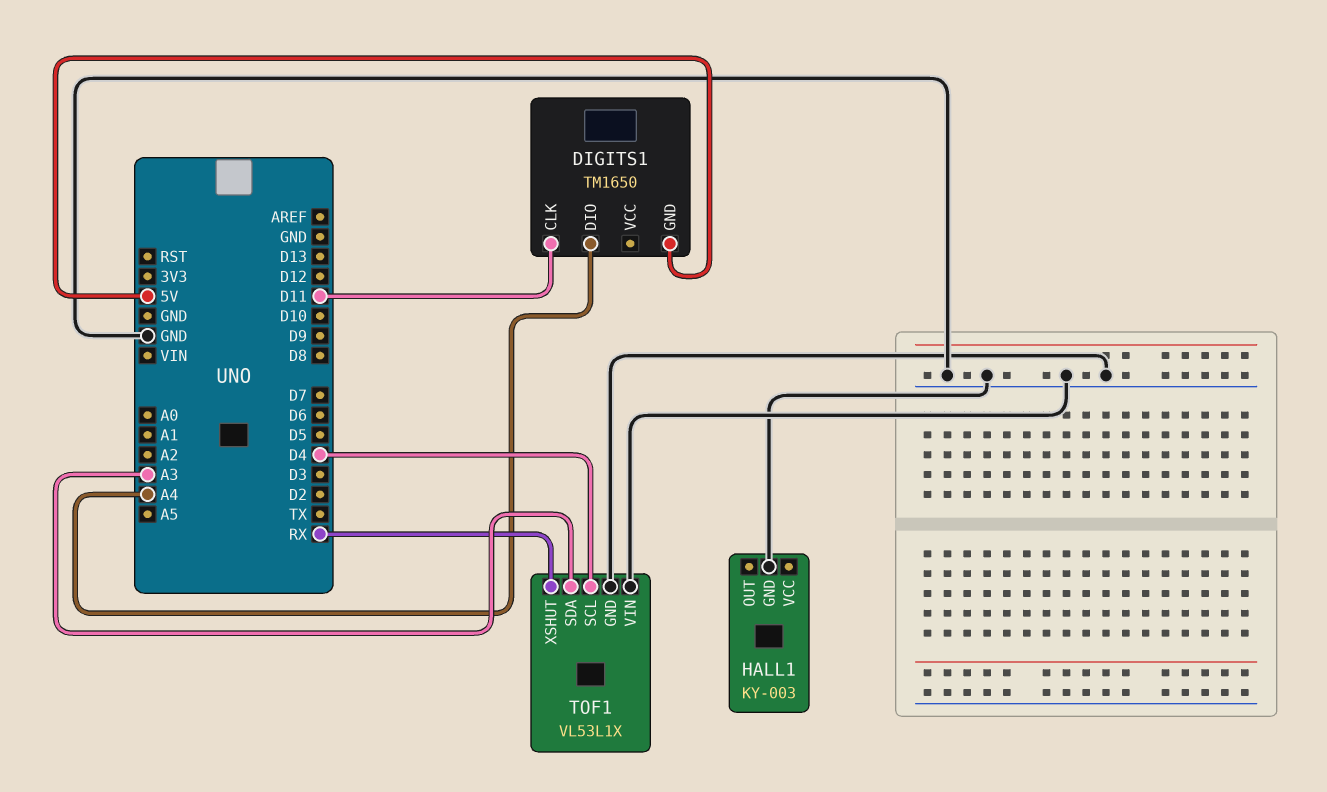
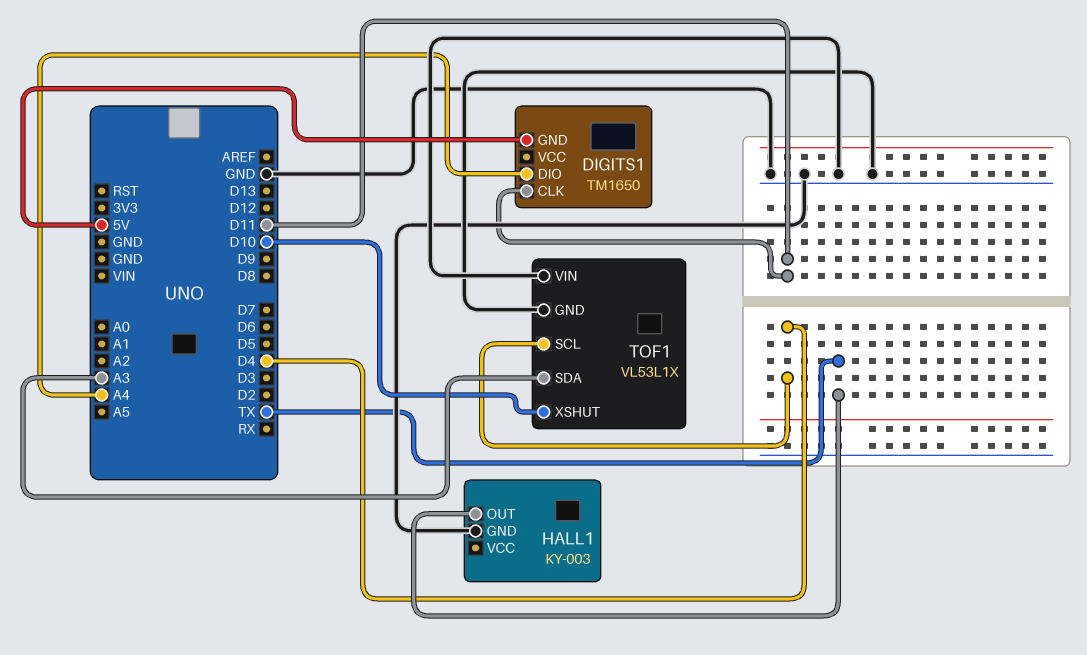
HALL1 pin OUT: none -> TX
TOF1 pin XSHUT: RX -> D10

